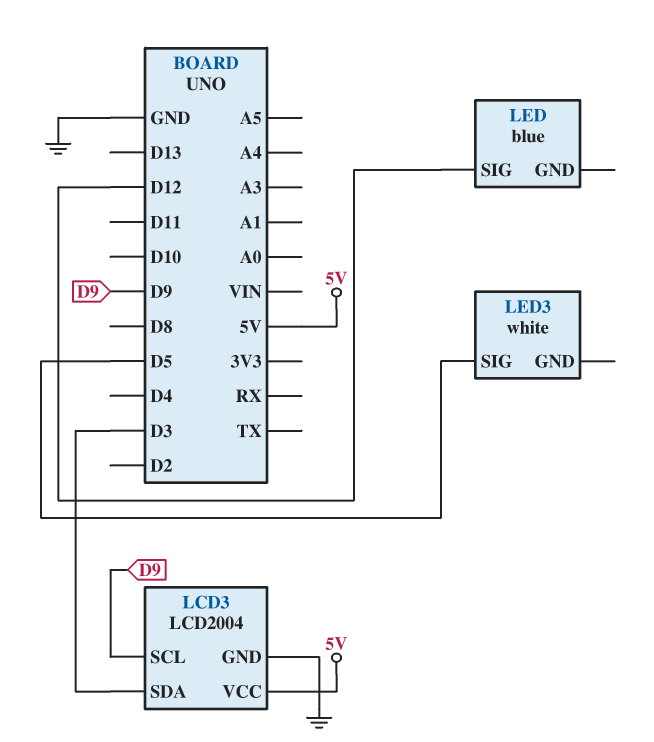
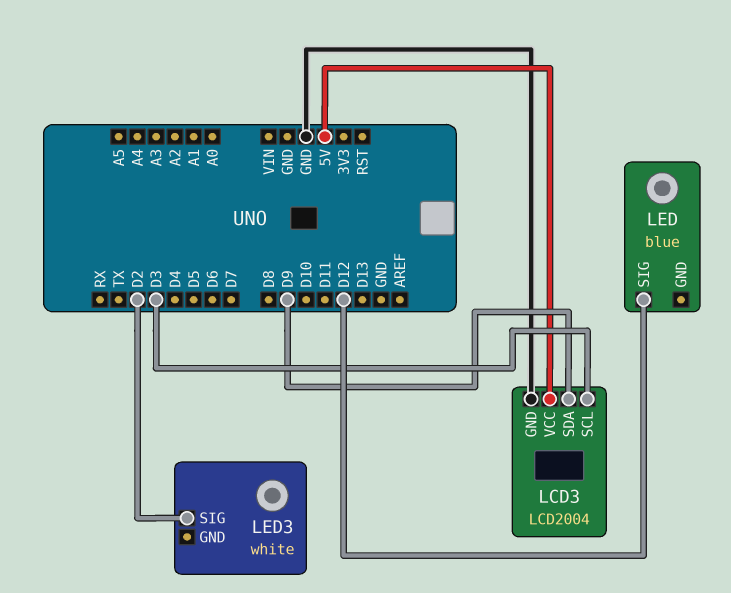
LCD3 pin SCL: D9 -> D3
LCD3 pin SDA: D3 -> D9
LED3 pin SIG: D5 -> D2

